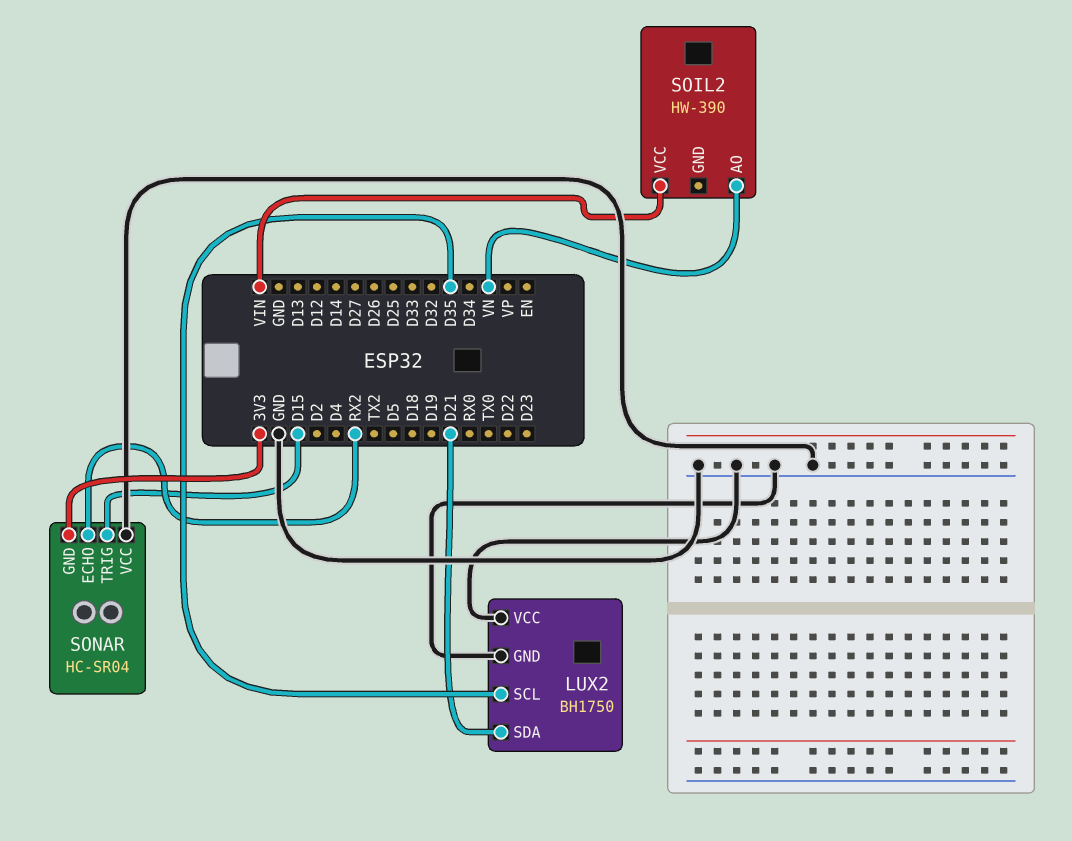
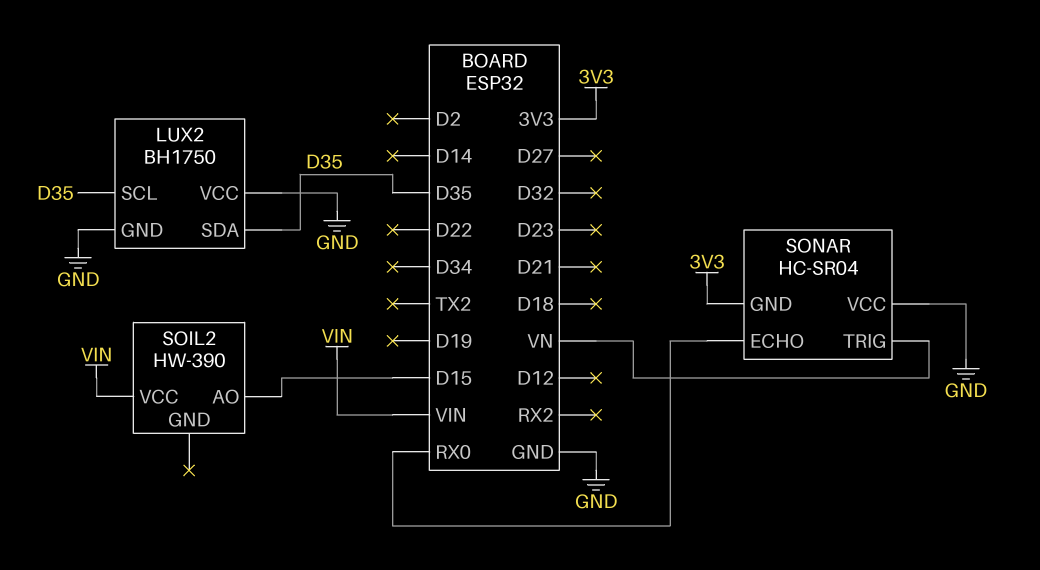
LUX2 pin SDA: D21 -> D35
SOIL2 pin AO: VN -> D15
SONAR pin ECHO: RX2 -> RX0
SONAR pin TRIG: D15 -> VN

